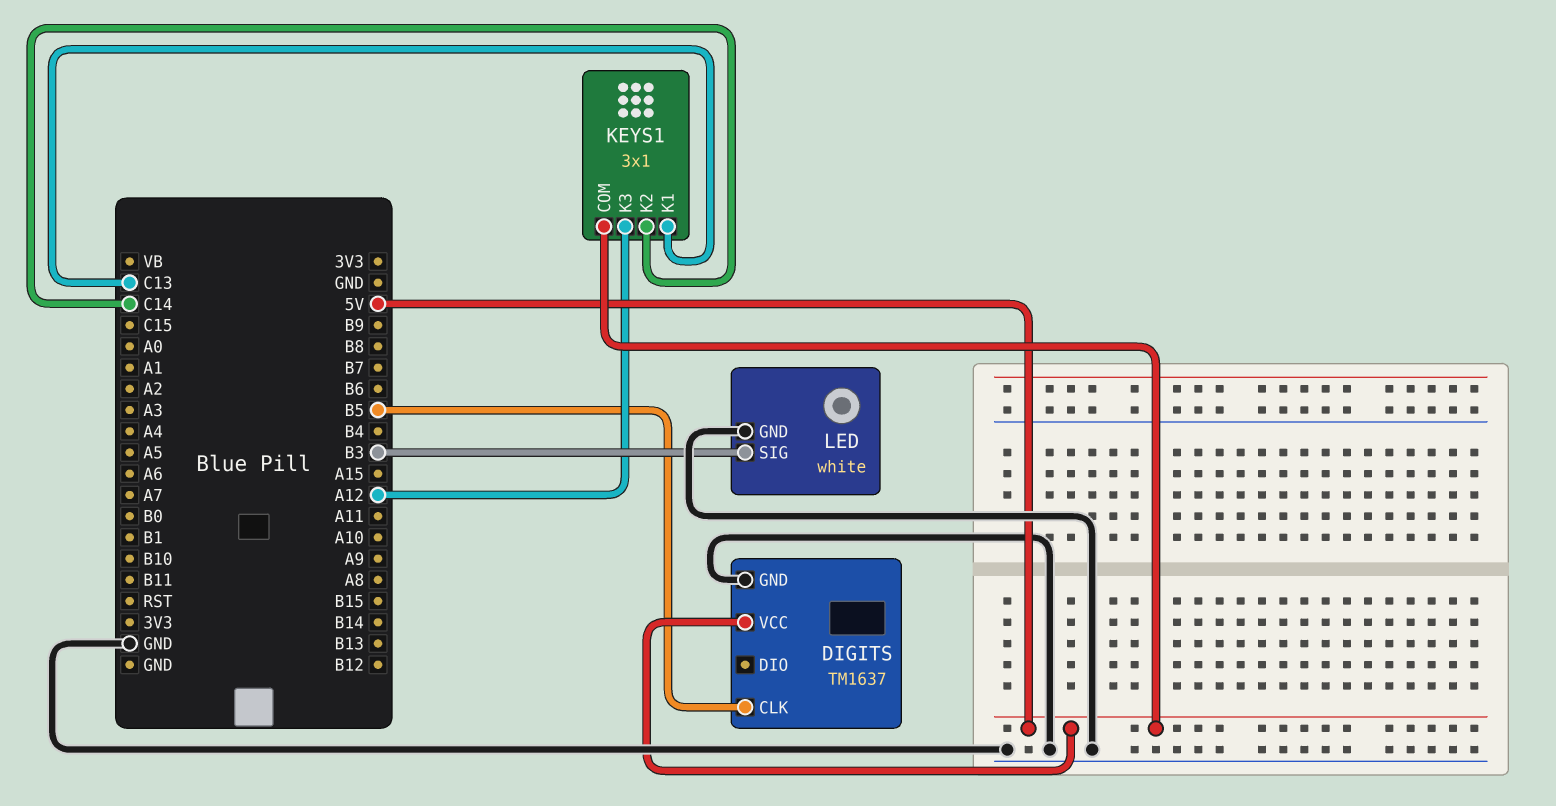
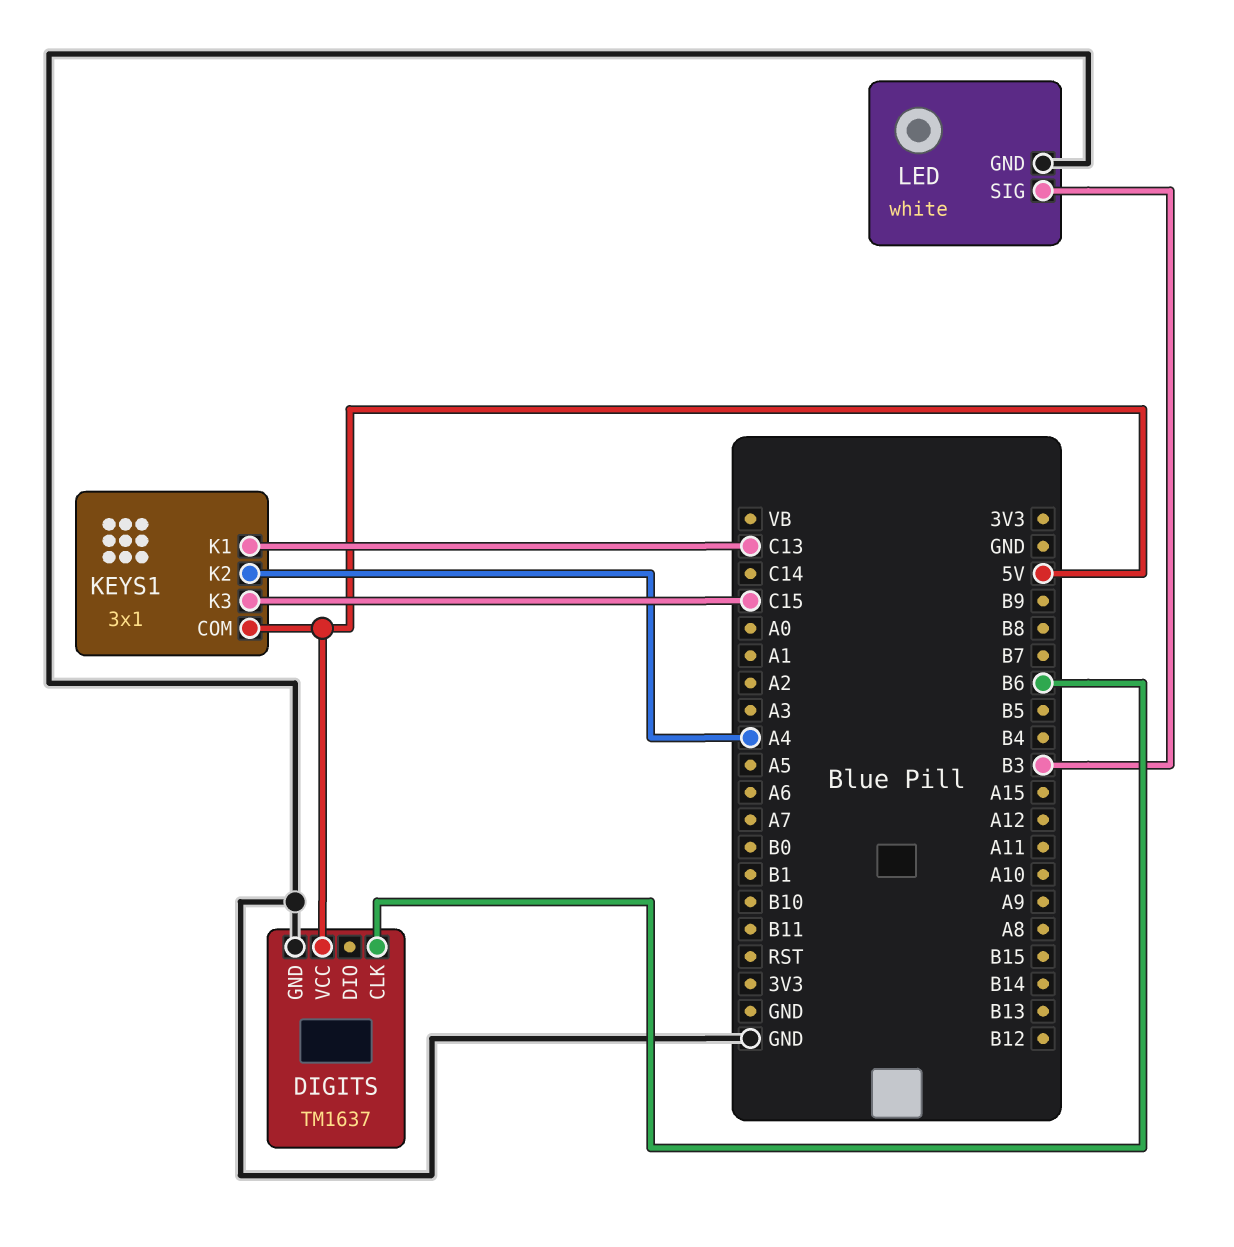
DIGITS pin CLK: B5 -> B6
KEYS1 pin K2: C14 -> A4
KEYS1 pin K3: A12 -> C15

